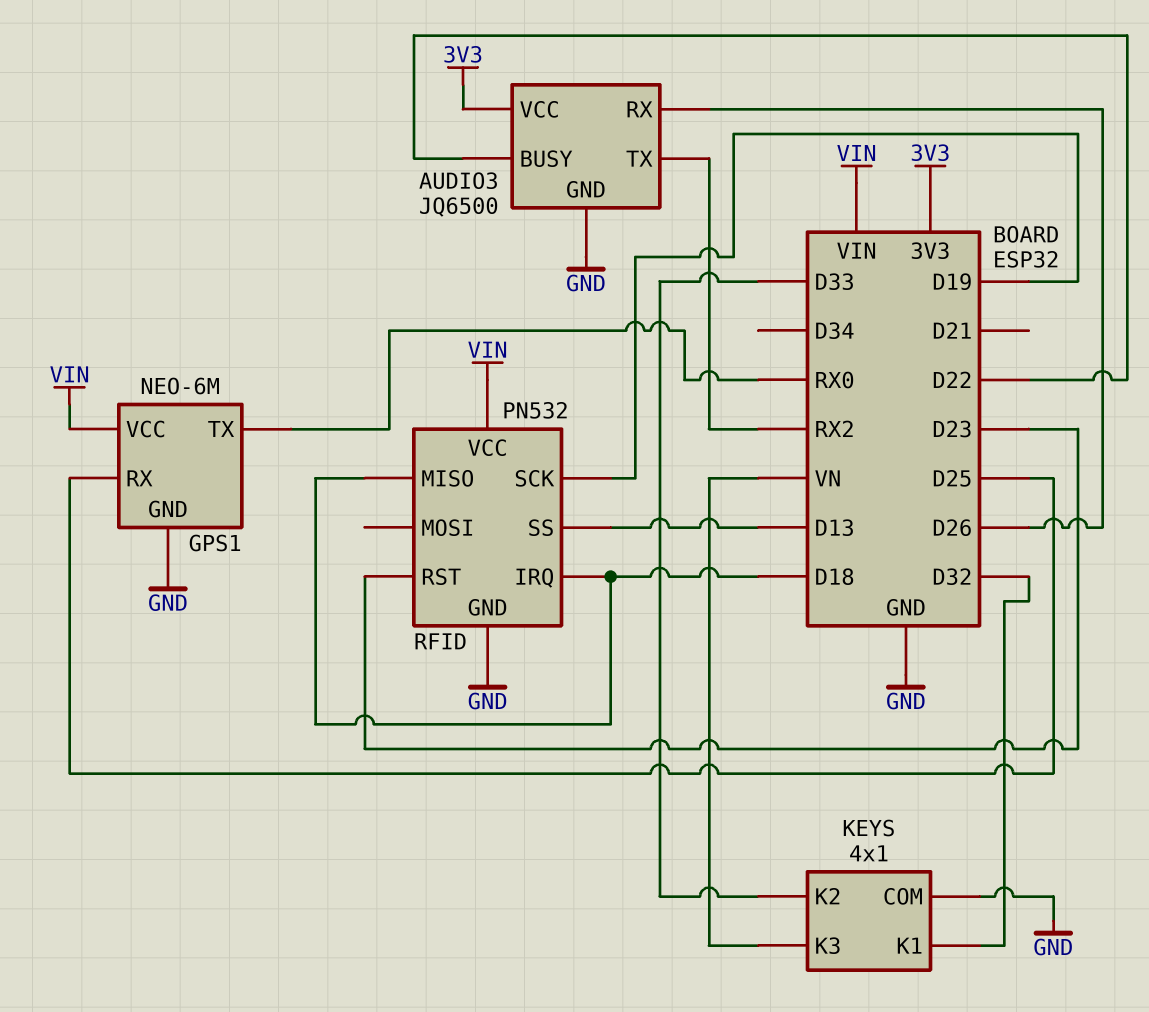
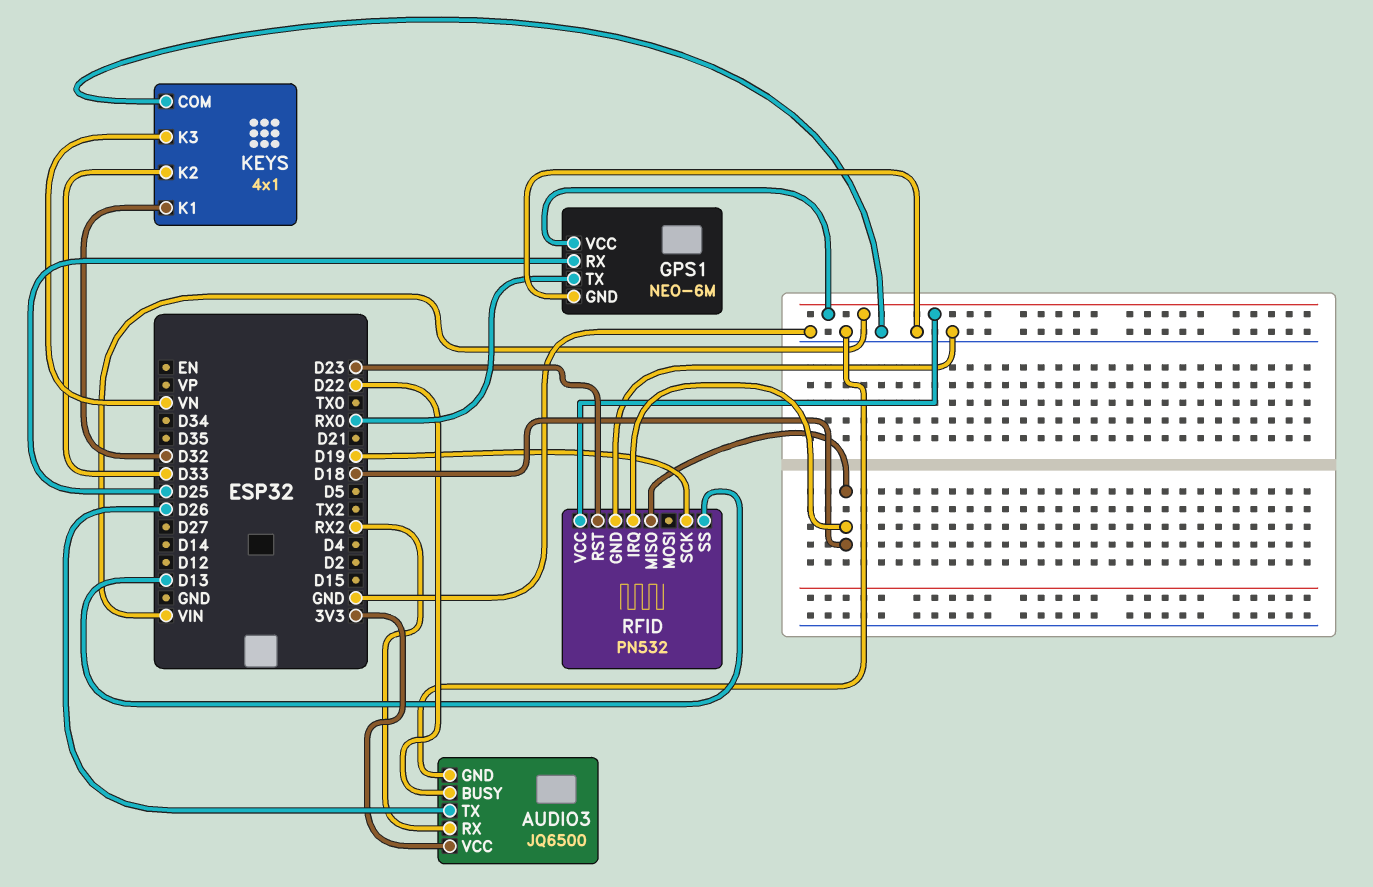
AUDIO3 pin RX: D26 -> RX2
AUDIO3 pin TX: RX2 -> D26

